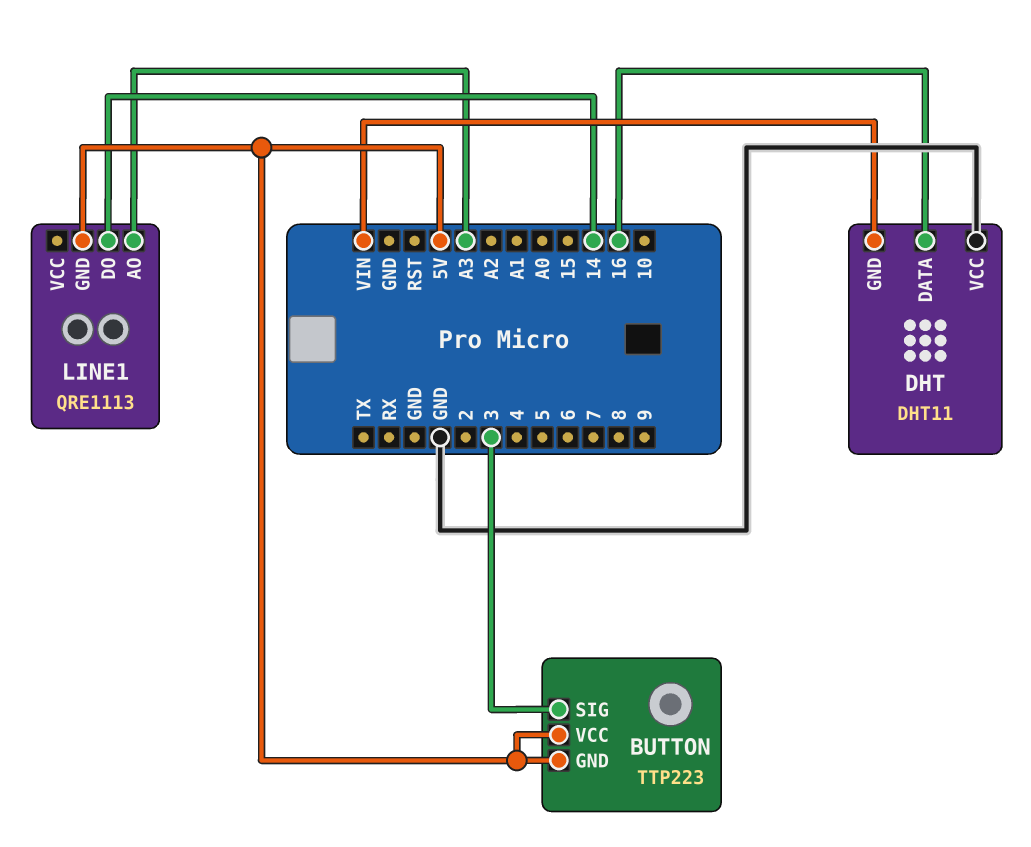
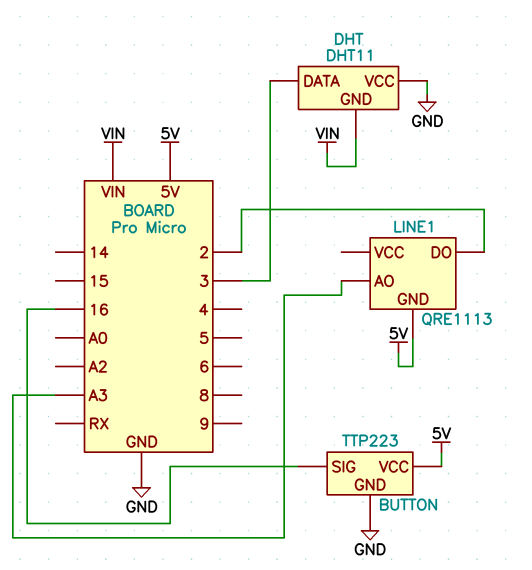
BUTTON pin GND: 5V -> GND
BUTTON pin SIG: 3 -> 16
DHT pin DATA: 16 -> 3
LINE1 pin DO: 14 -> 2

